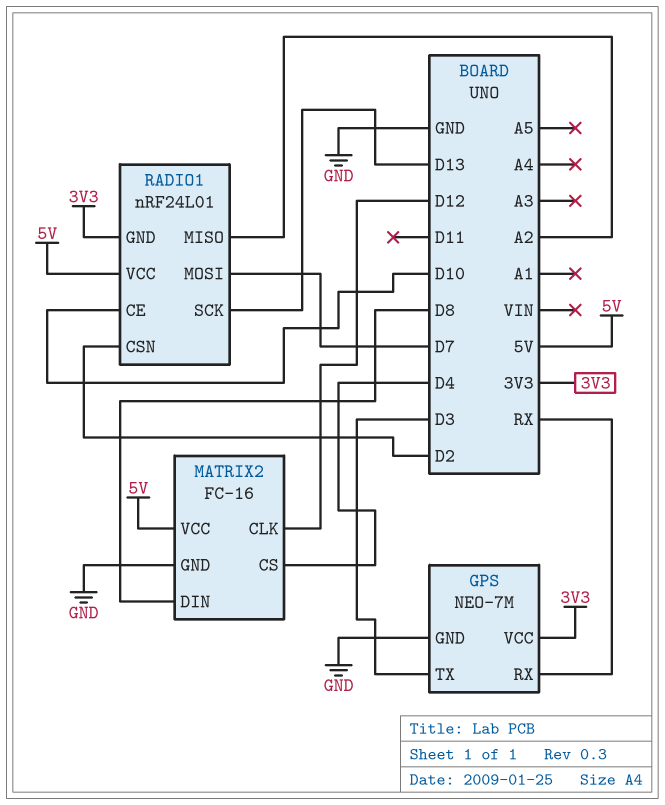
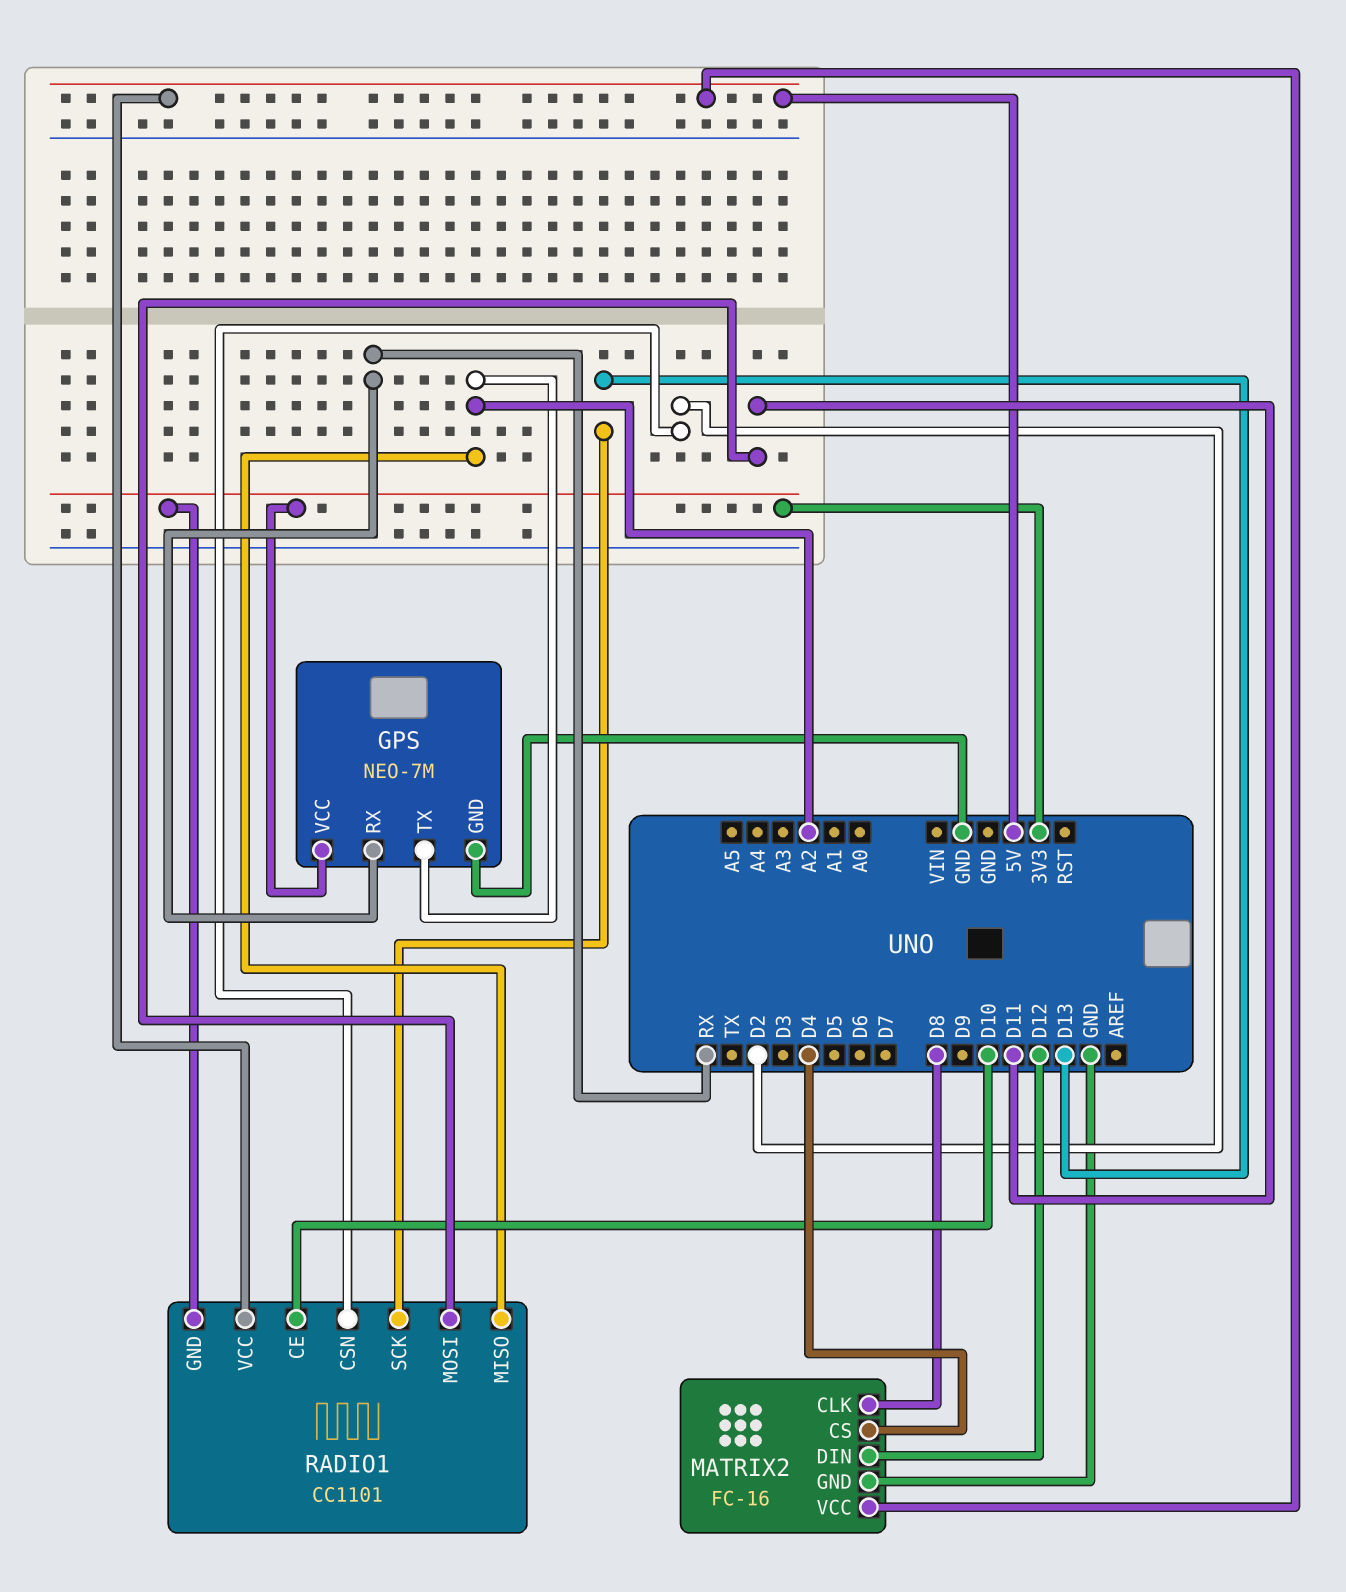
GPS pin TX: D3 -> A2
MATRIX2 pin CLK: D12 -> D8
MATRIX2 pin DIN: D8 -> D12
RADIO1: nRF24L01 -> CC1101
RADIO1 pin MOSI: D7 -> D11

